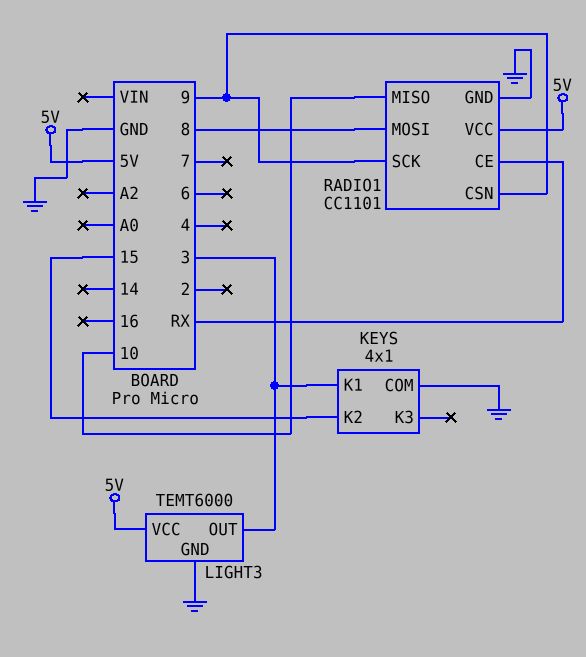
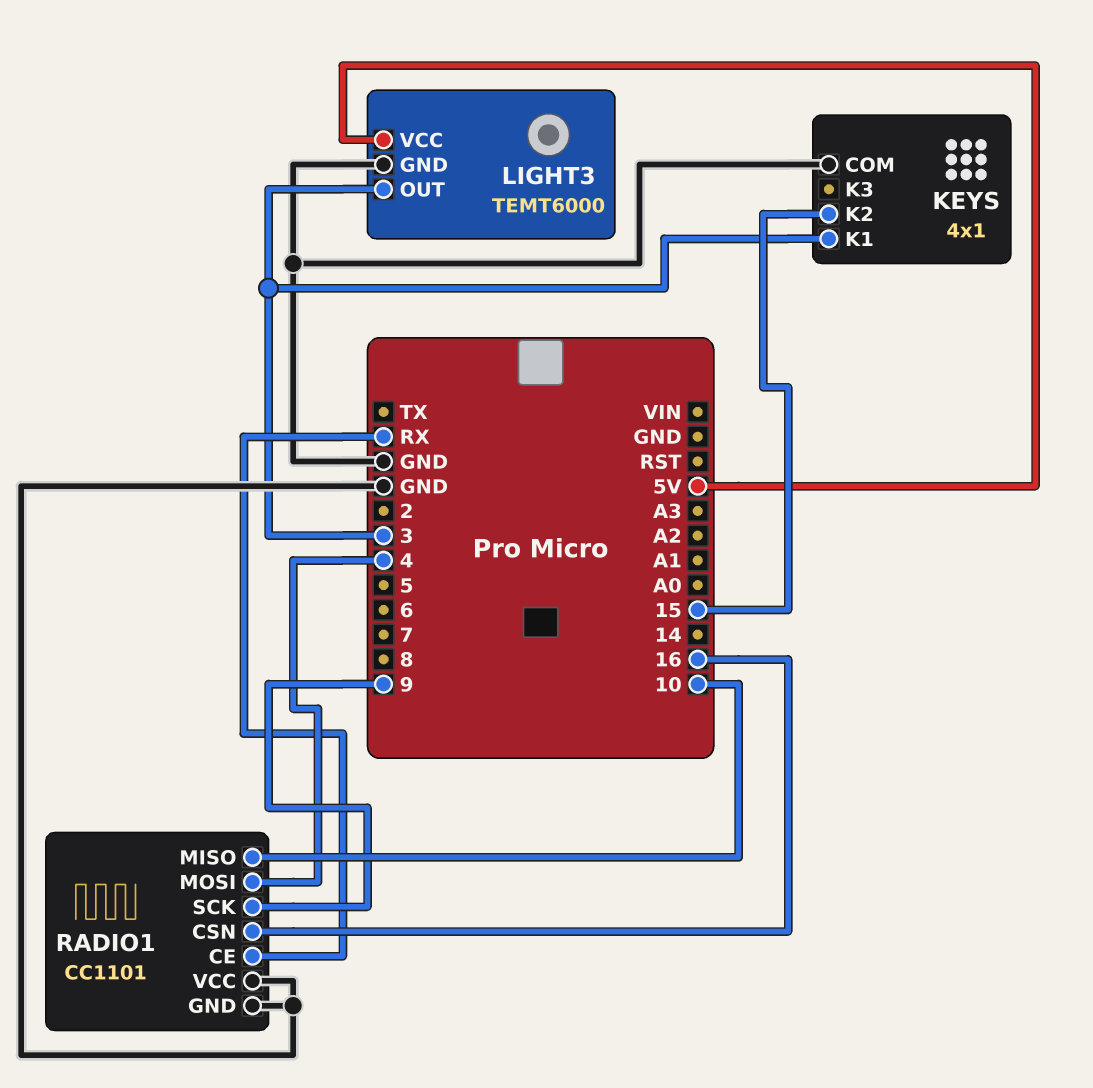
RADIO1 pin CSN: 9 -> 16
RADIO1 pin MOSI: 8 -> 4
RADIO1 pin VCC: 5V -> GND

